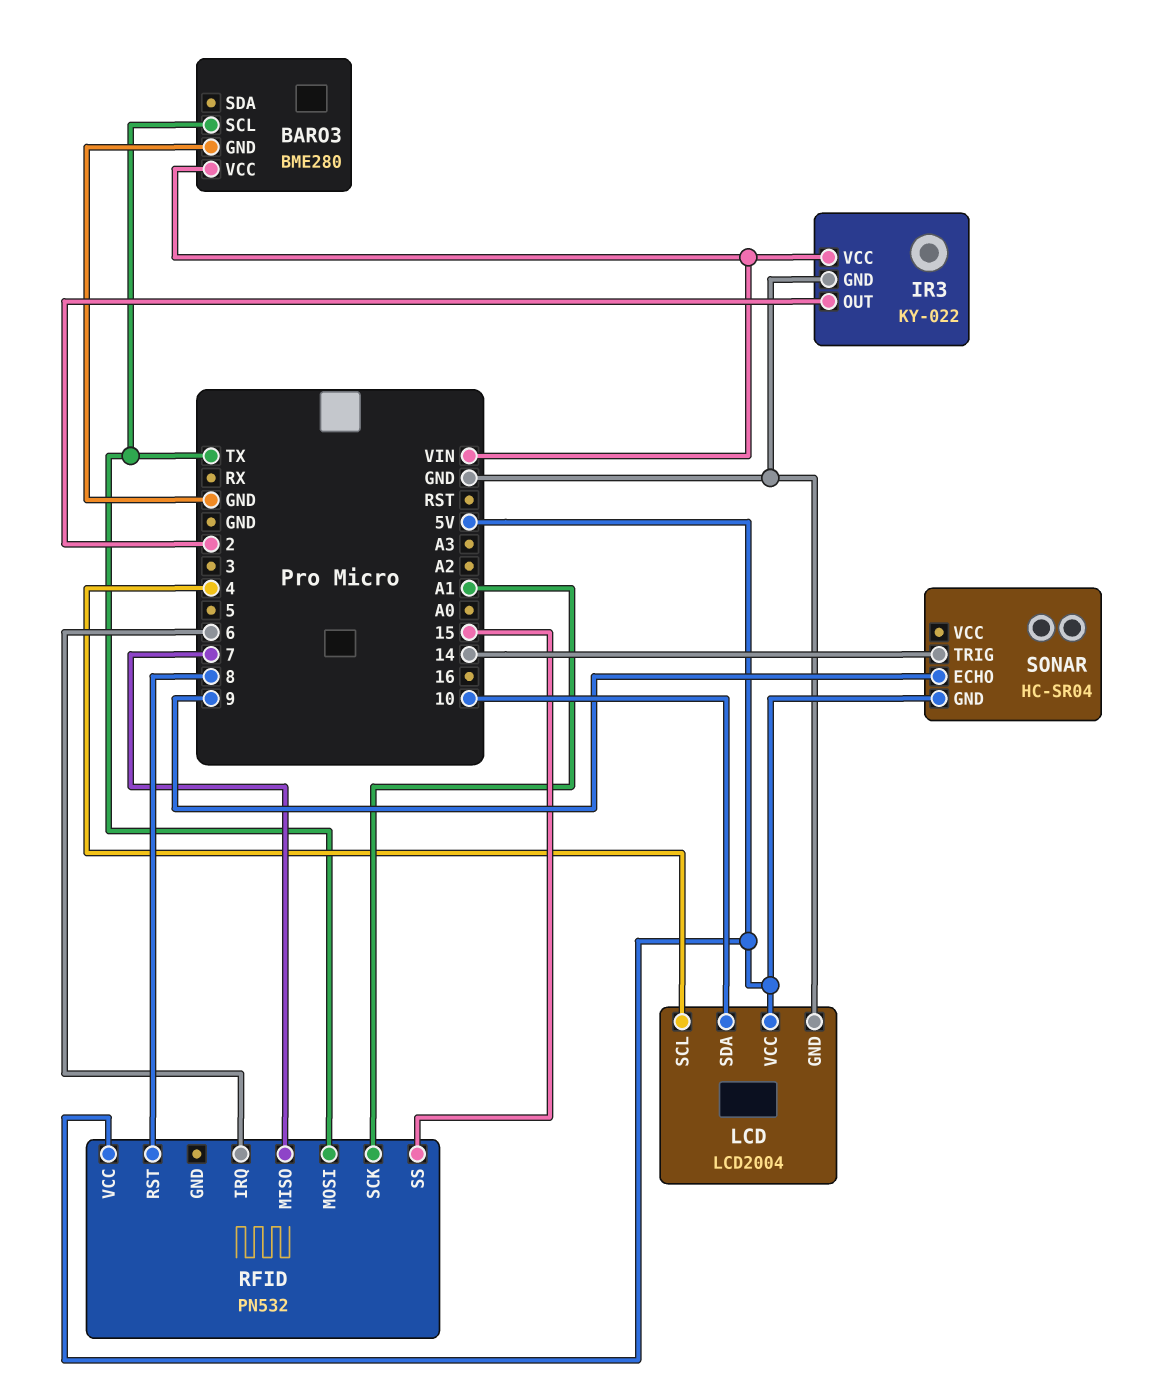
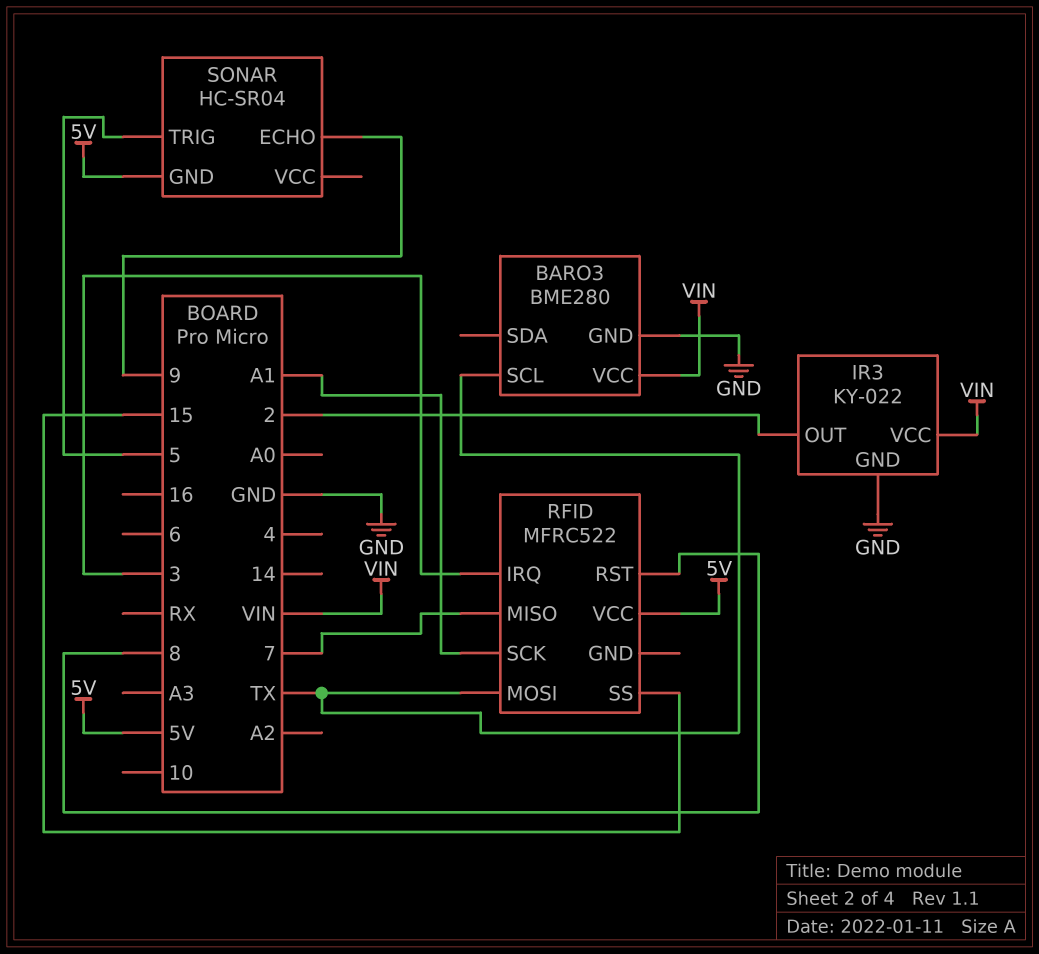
LCD: LCD2004 -> none
LCD pin GND: GND -> none
LCD pin SCL: 4 -> none
LCD pin SDA: 10 -> none
LCD pin VCC: 5V -> none
RFID: PN532 -> MFRC522
RFID pin IRQ: 6 -> 3
SONAR pin TRIG: 14 -> 5

